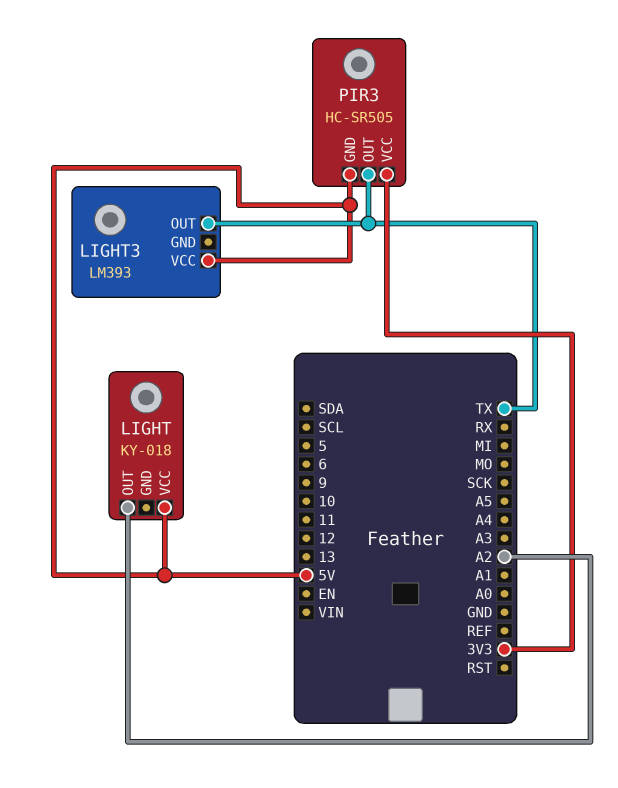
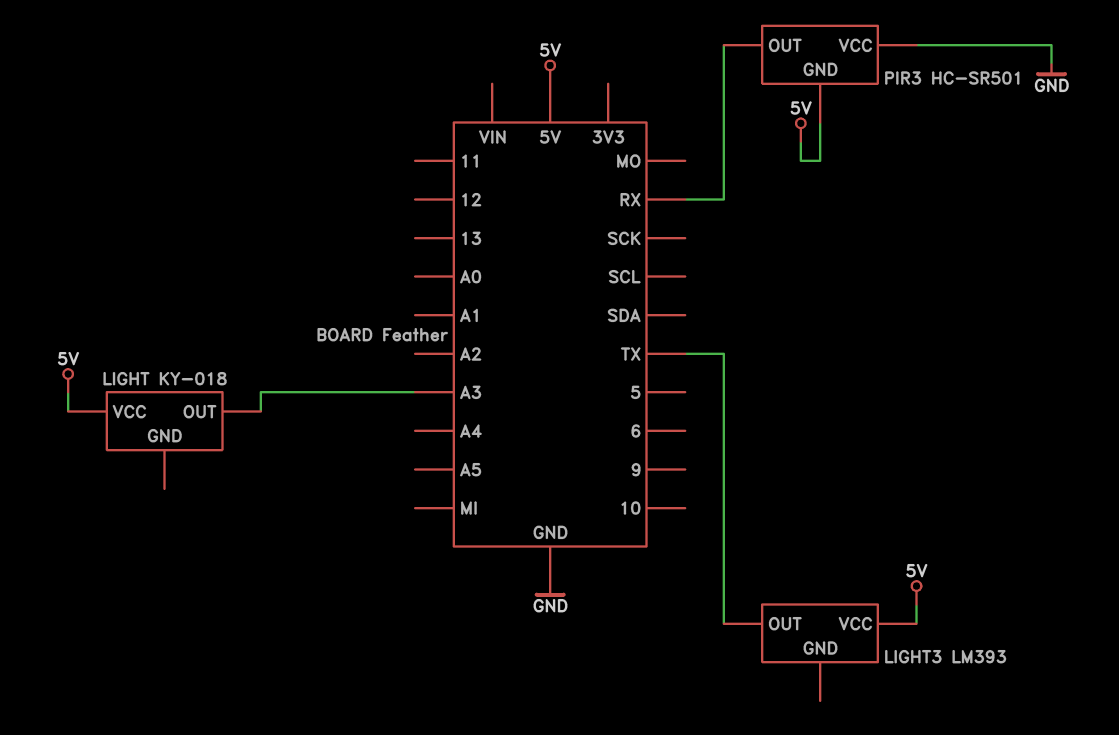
LIGHT pin OUT: A2 -> A3
PIR3: HC-SR505 -> HC-SR501
PIR3 pin OUT: TX -> RX
PIR3 pin VCC: 3V3 -> GND

